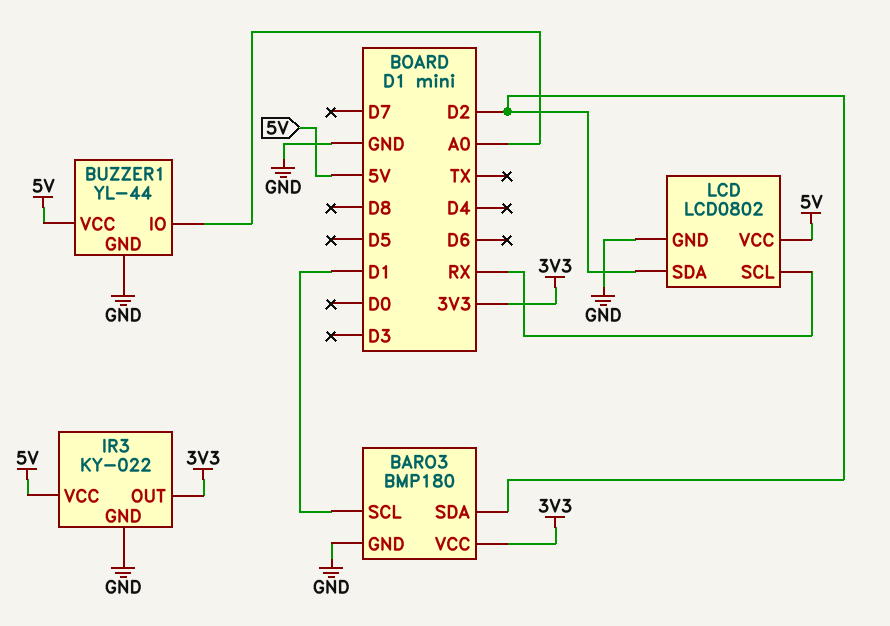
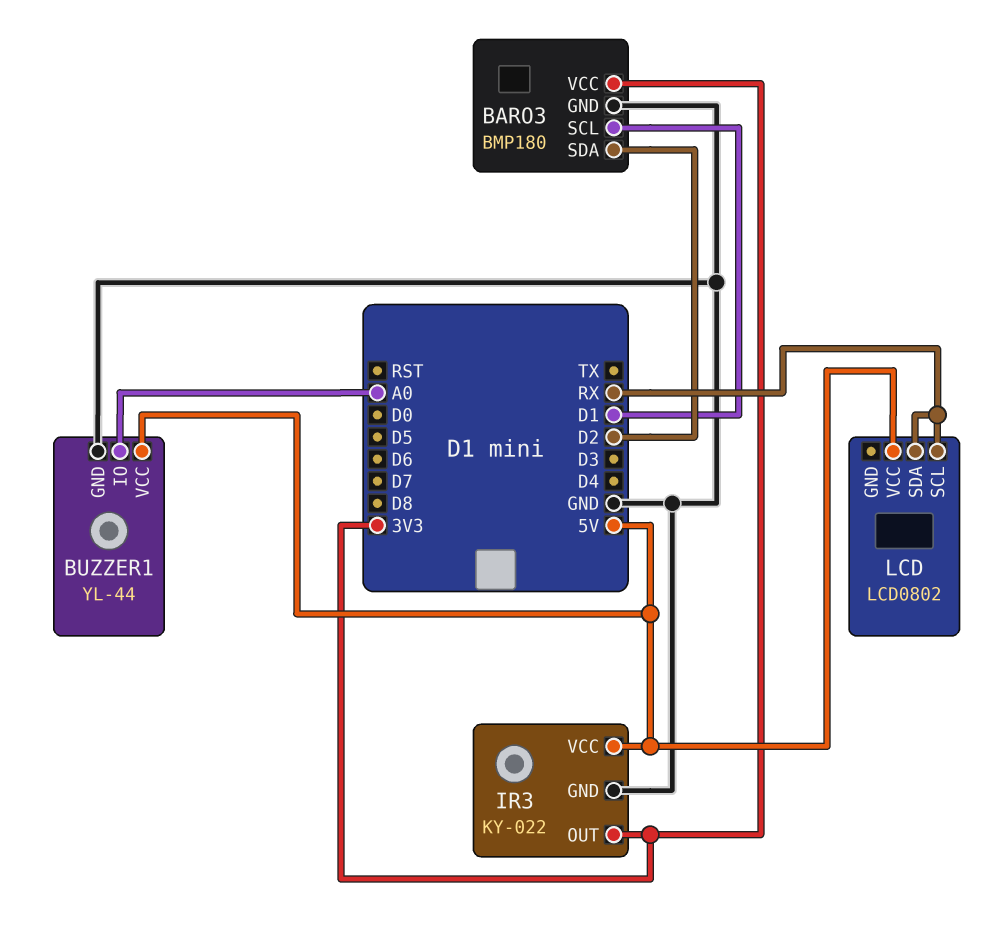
LCD pin GND: GND -> none
LCD pin SDA: D2 -> RX

